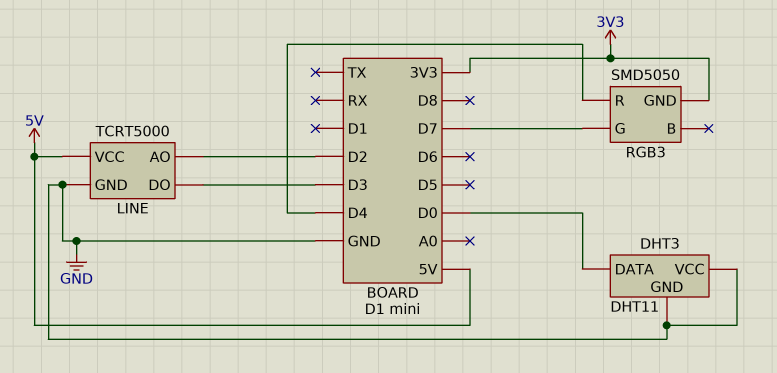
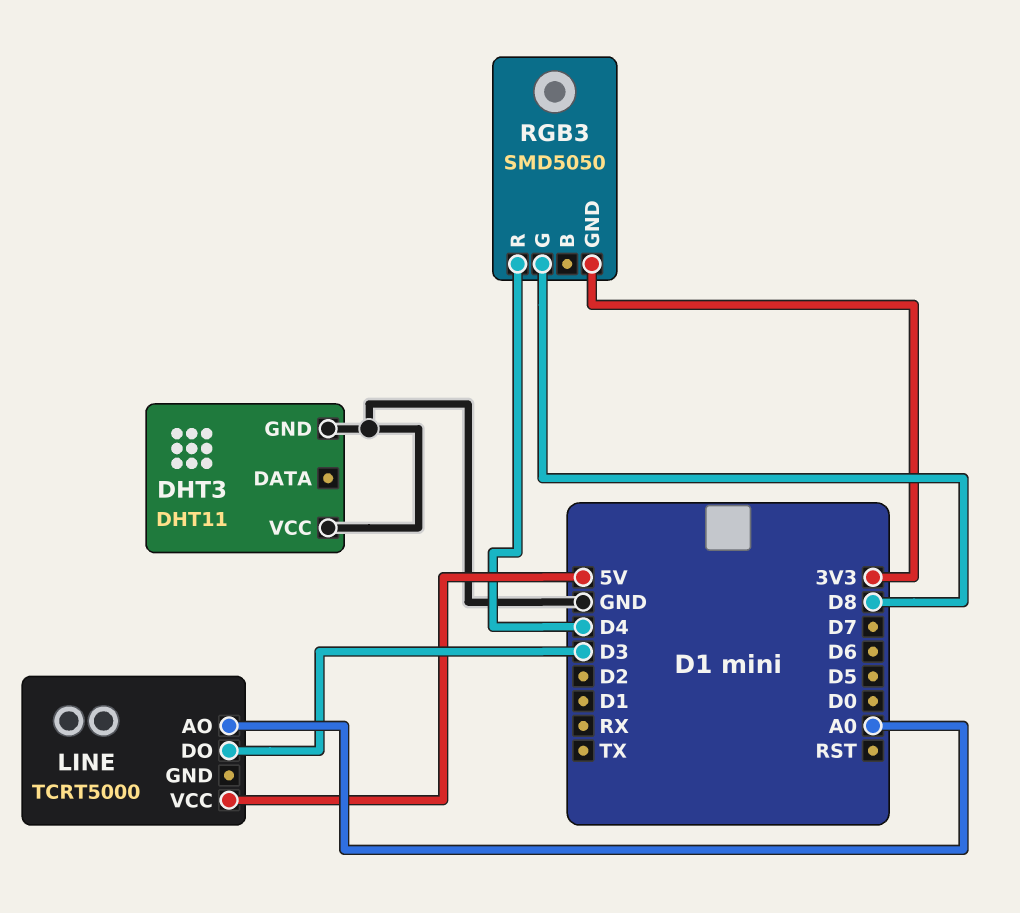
DHT3 pin DATA: D0 -> none
LINE pin AO: D2 -> A0
LINE pin GND: GND -> none
RGB3 pin G: D7 -> D8

